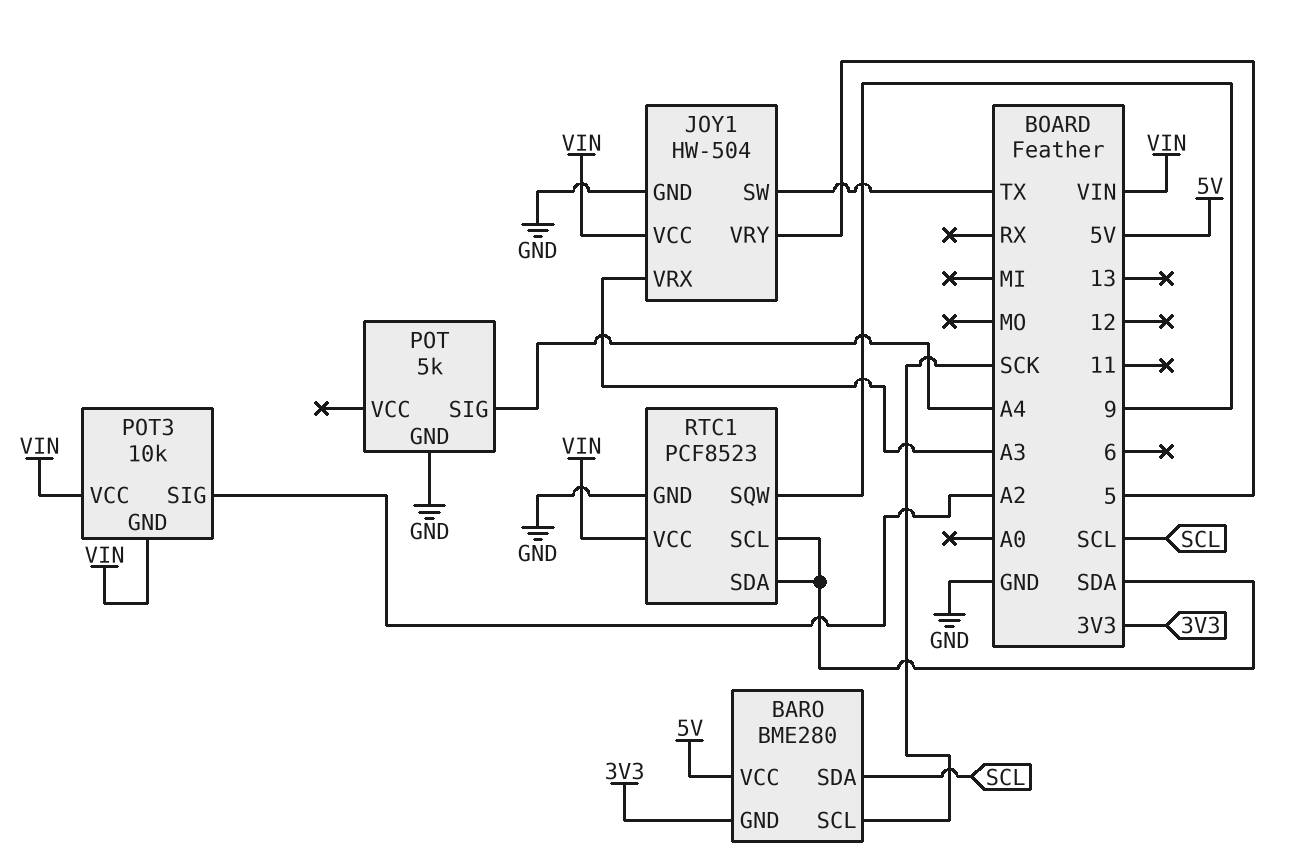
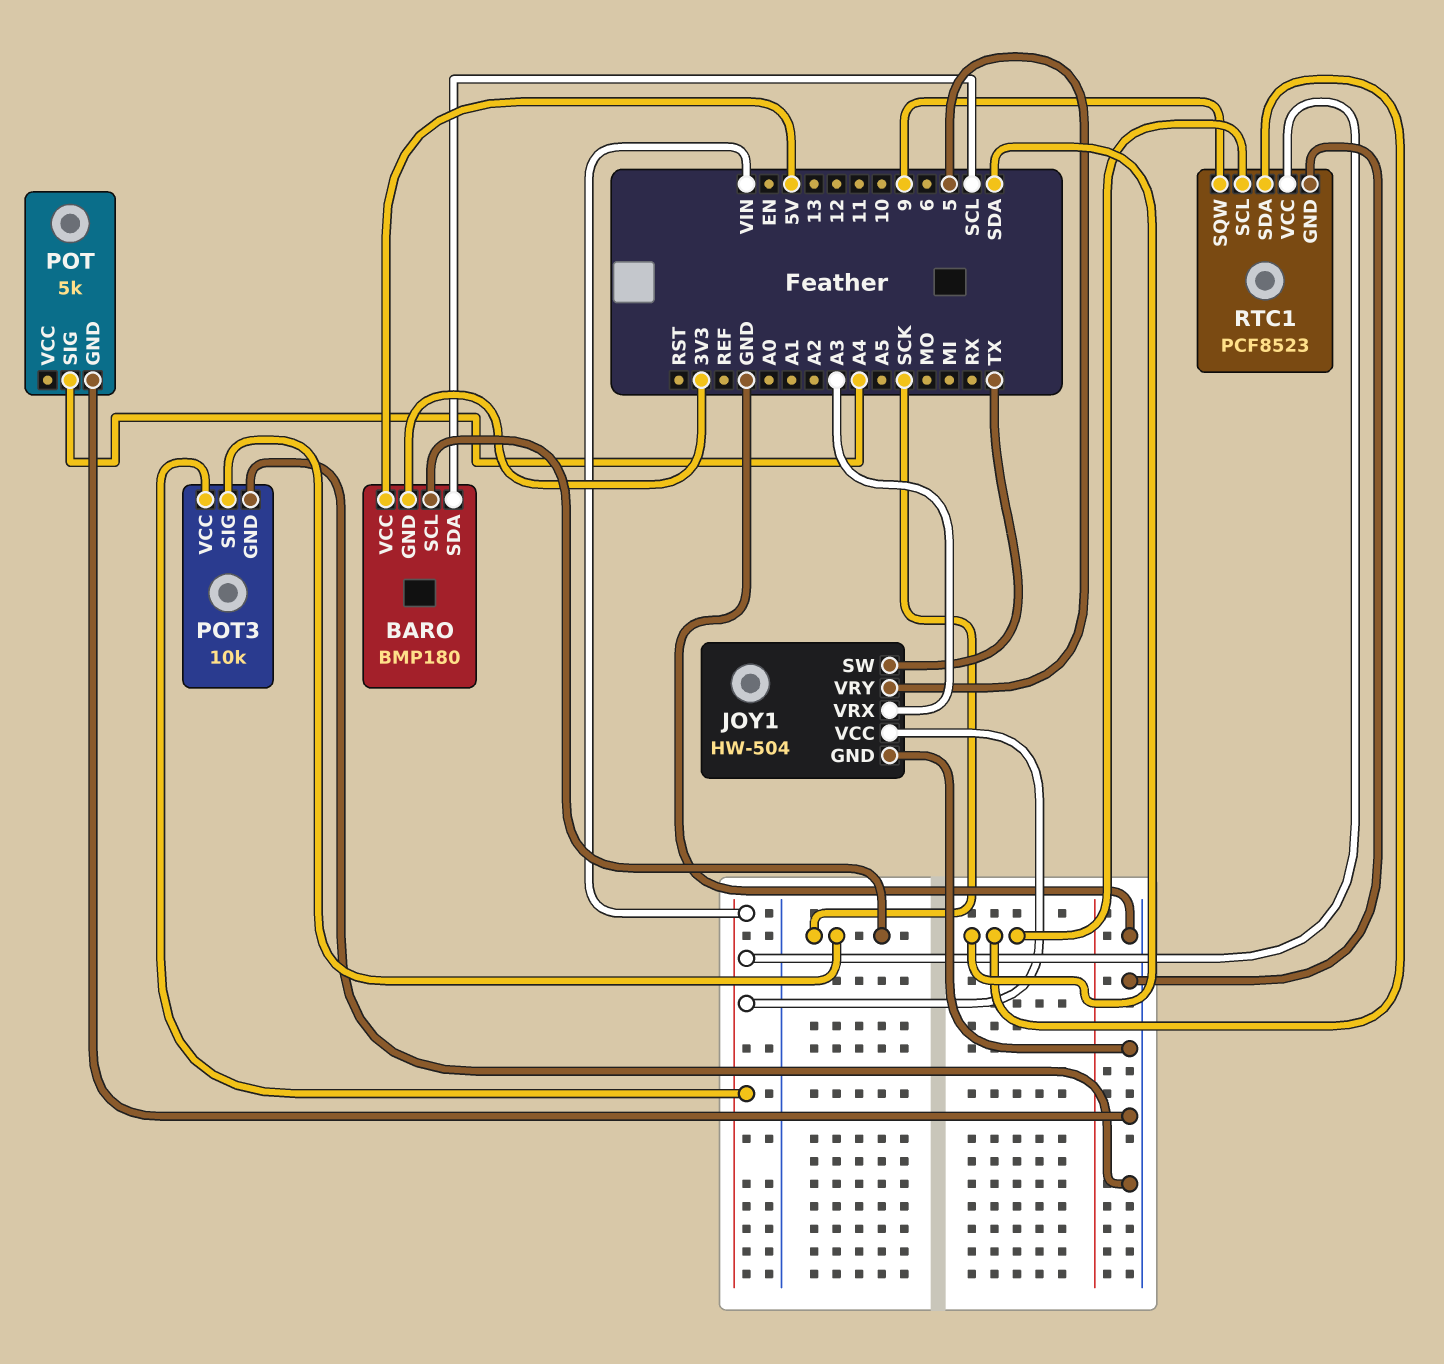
BARO: BME280 -> BMP180
POT3 pin GND: VIN -> GND
POT3 pin SIG: A2 -> SCK

